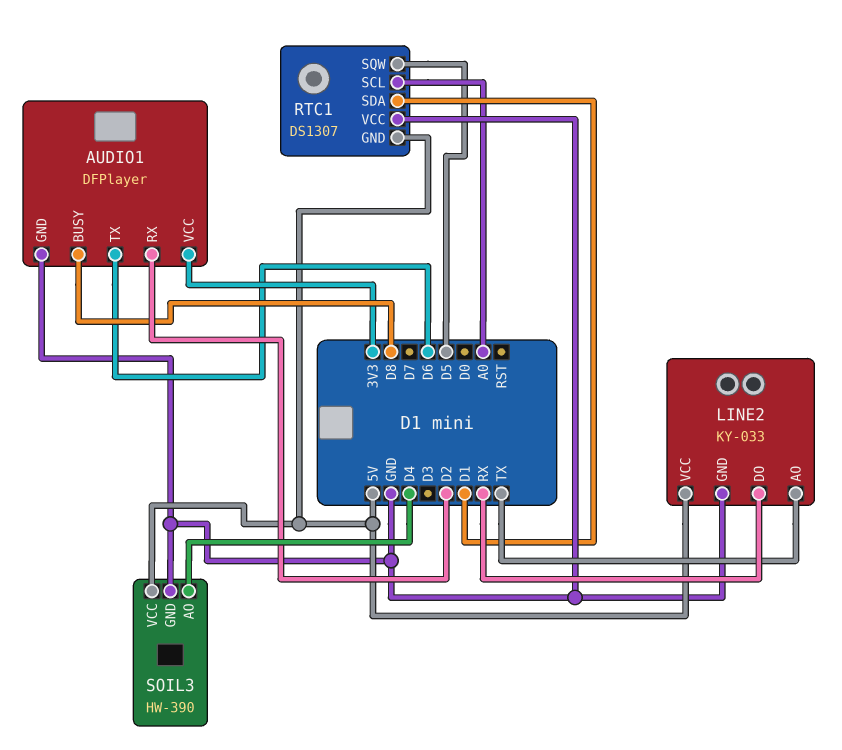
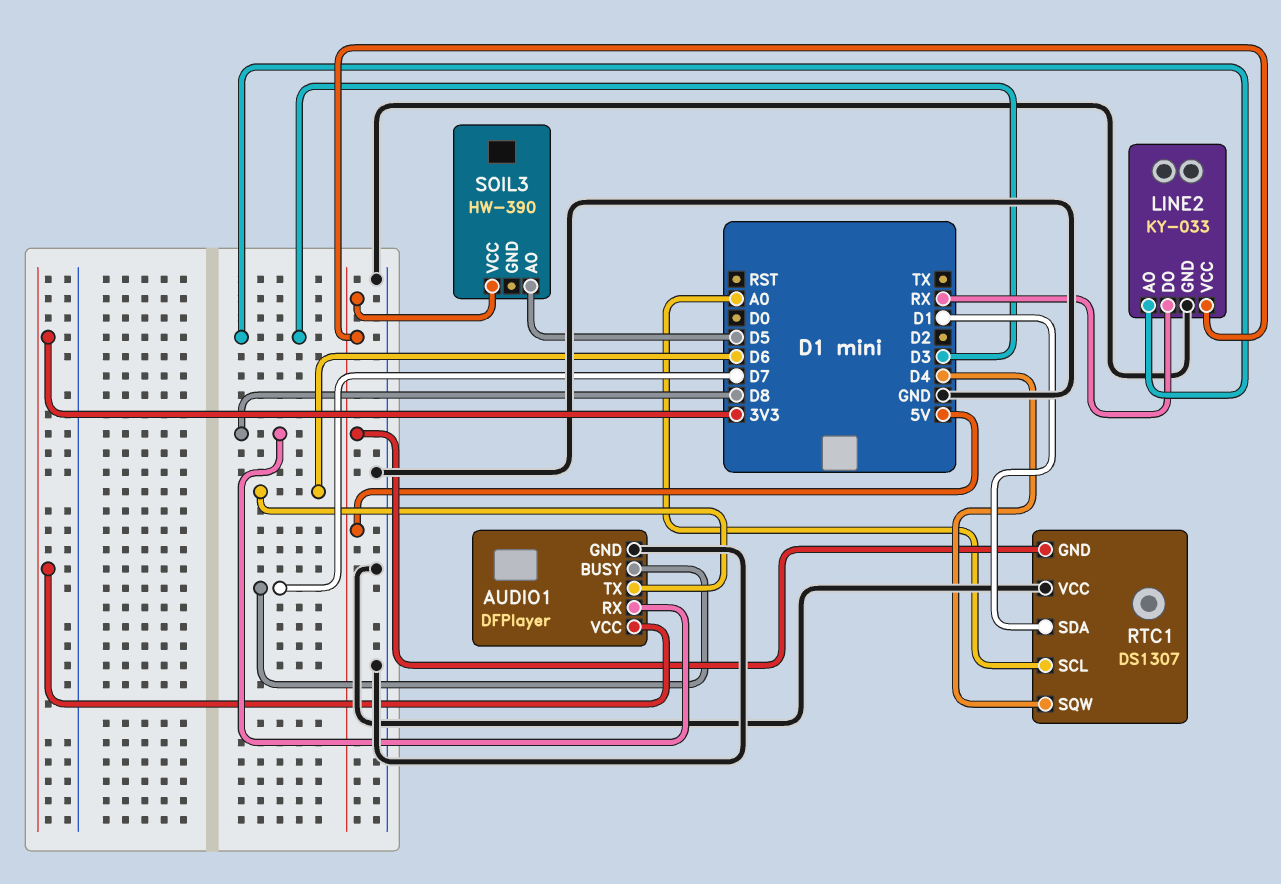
AUDIO1 pin BUSY: D8 -> D7
AUDIO1 pin RX: D2 -> D8
LINE2 pin AO: TX -> D3
RTC1 pin SQW: D5 -> D4
SOIL3 pin AO: D4 -> D5
SOIL3 pin GND: GND -> none

